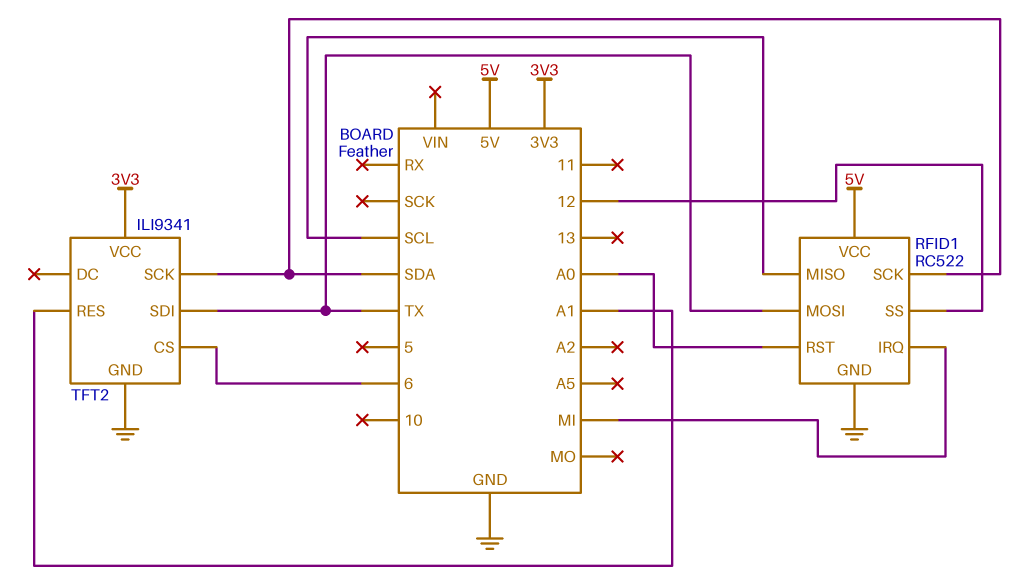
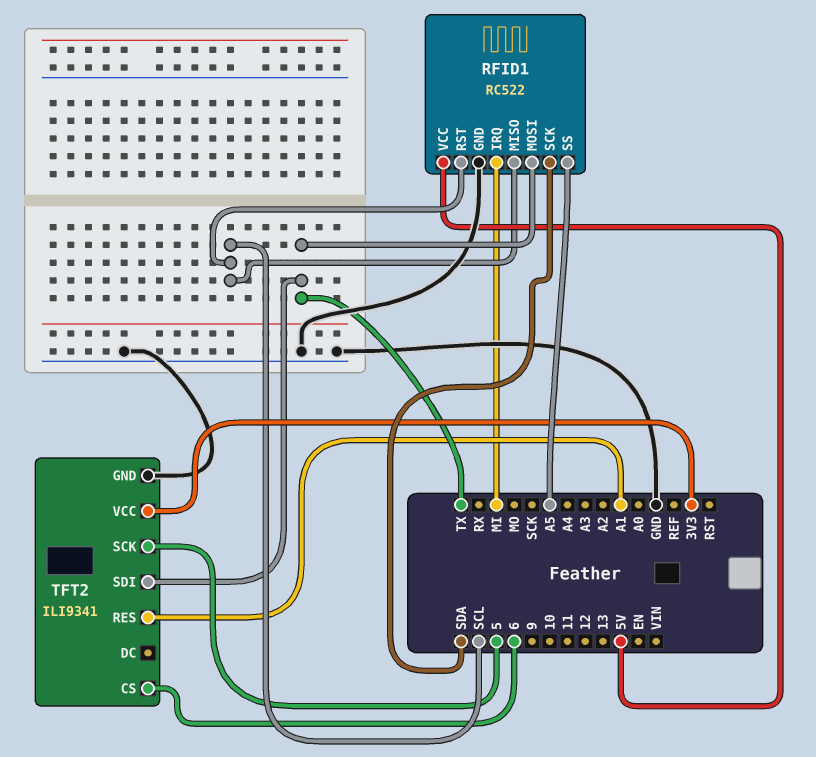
RFID1 pin RST: A0 -> SCL
RFID1 pin SS: 12 -> A5
TFT2 pin SCK: SDA -> 5

